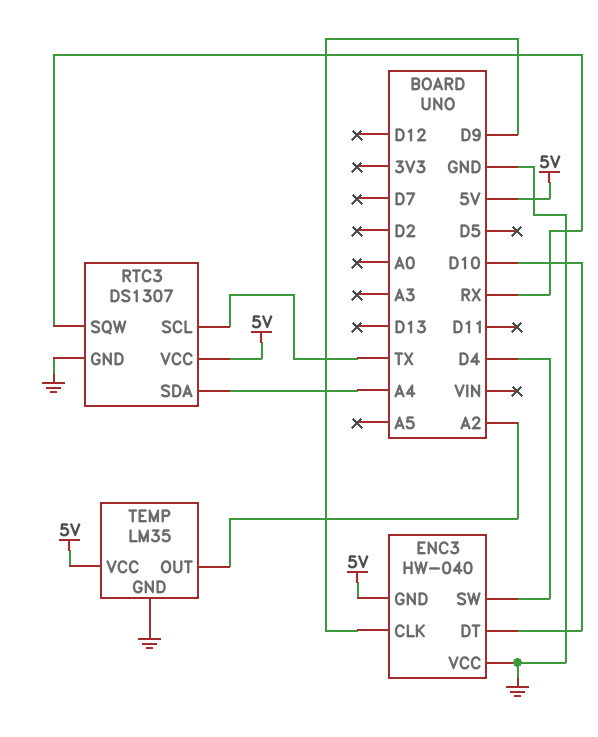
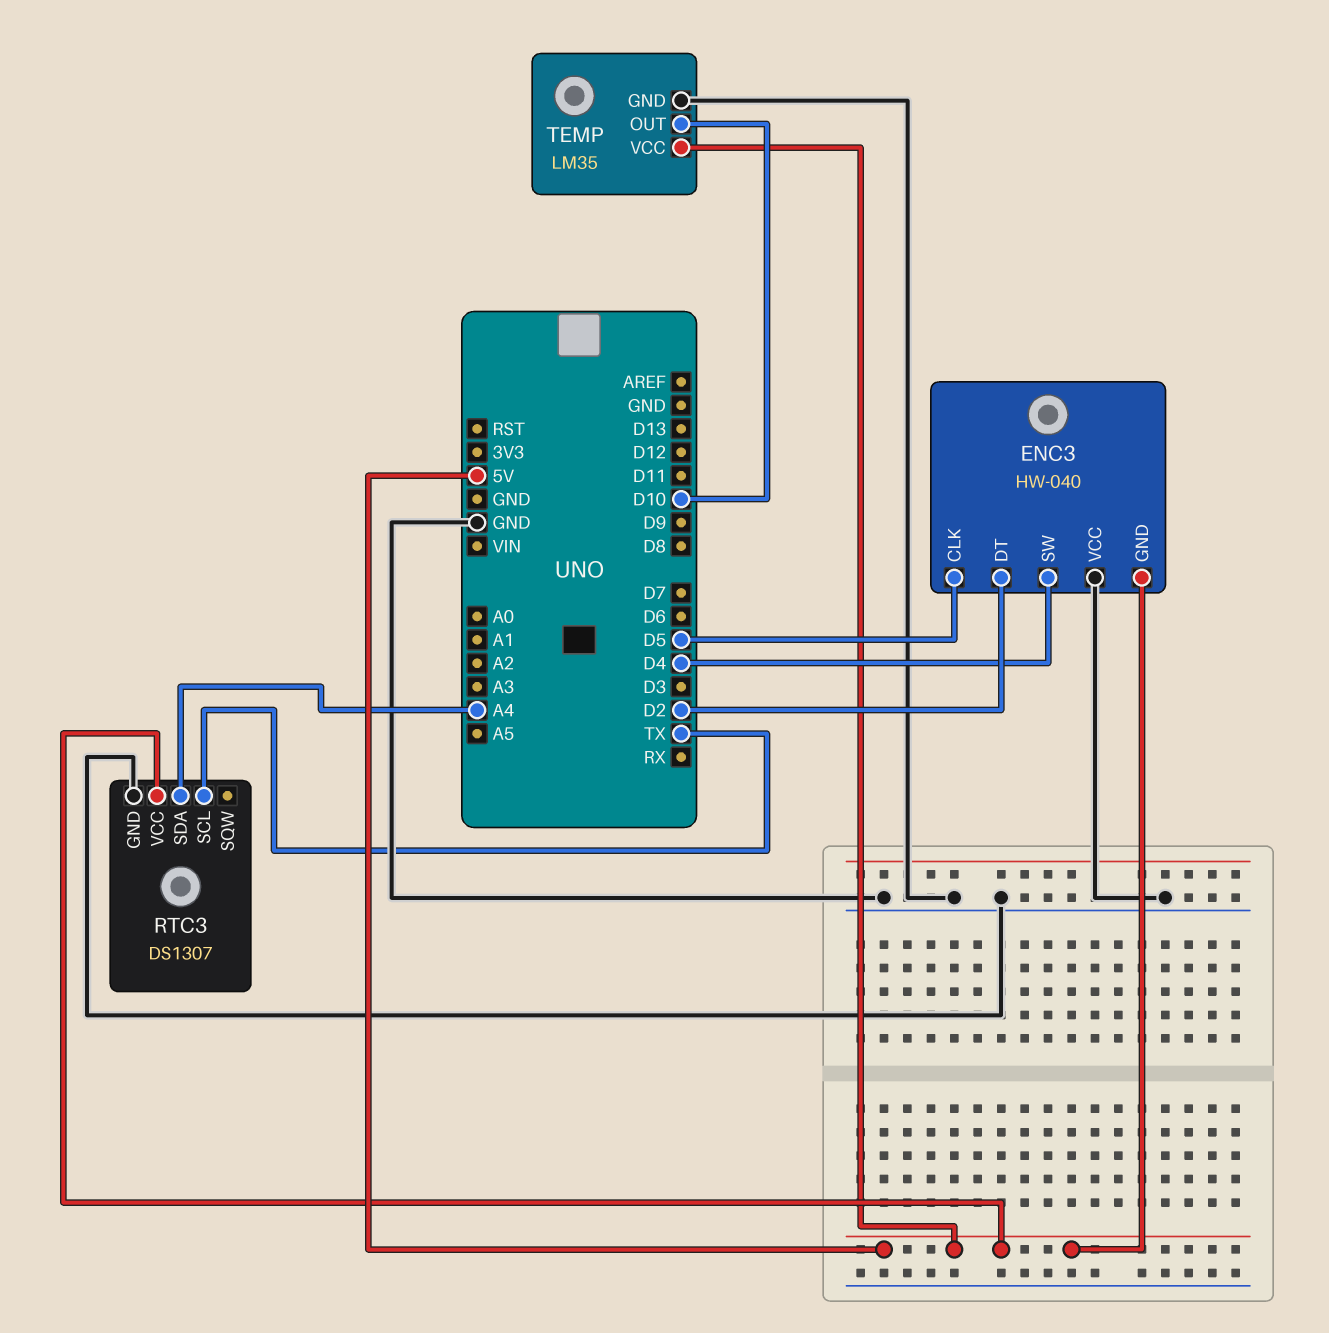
ENC3 pin CLK: D9 -> D5
ENC3 pin DT: D10 -> D2
RTC3 pin SQW: RX -> none
TEMP pin OUT: A2 -> D10

